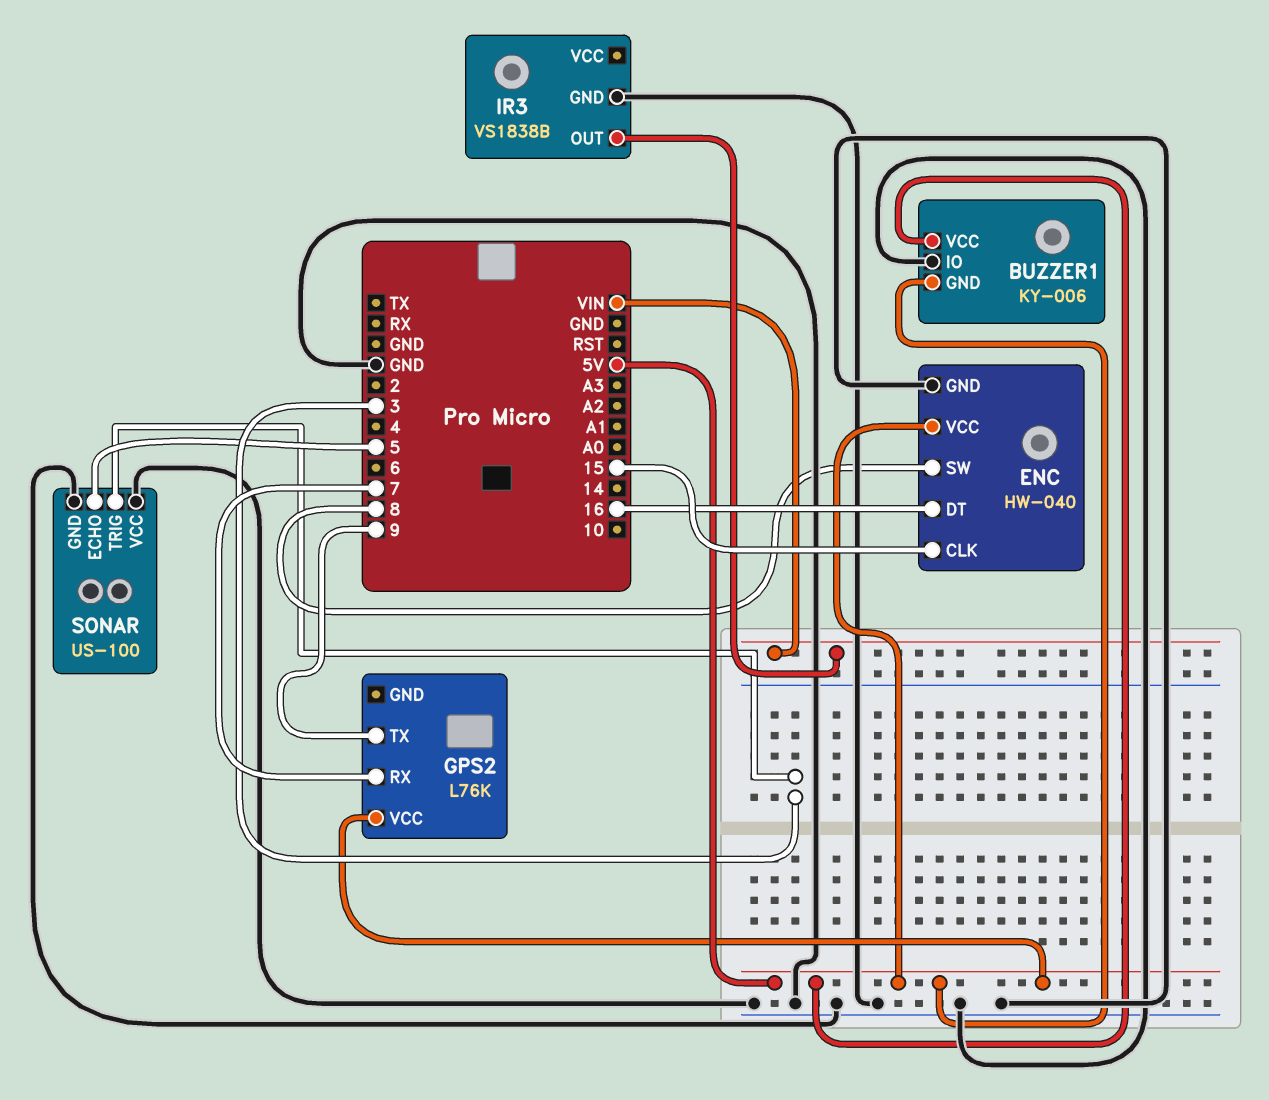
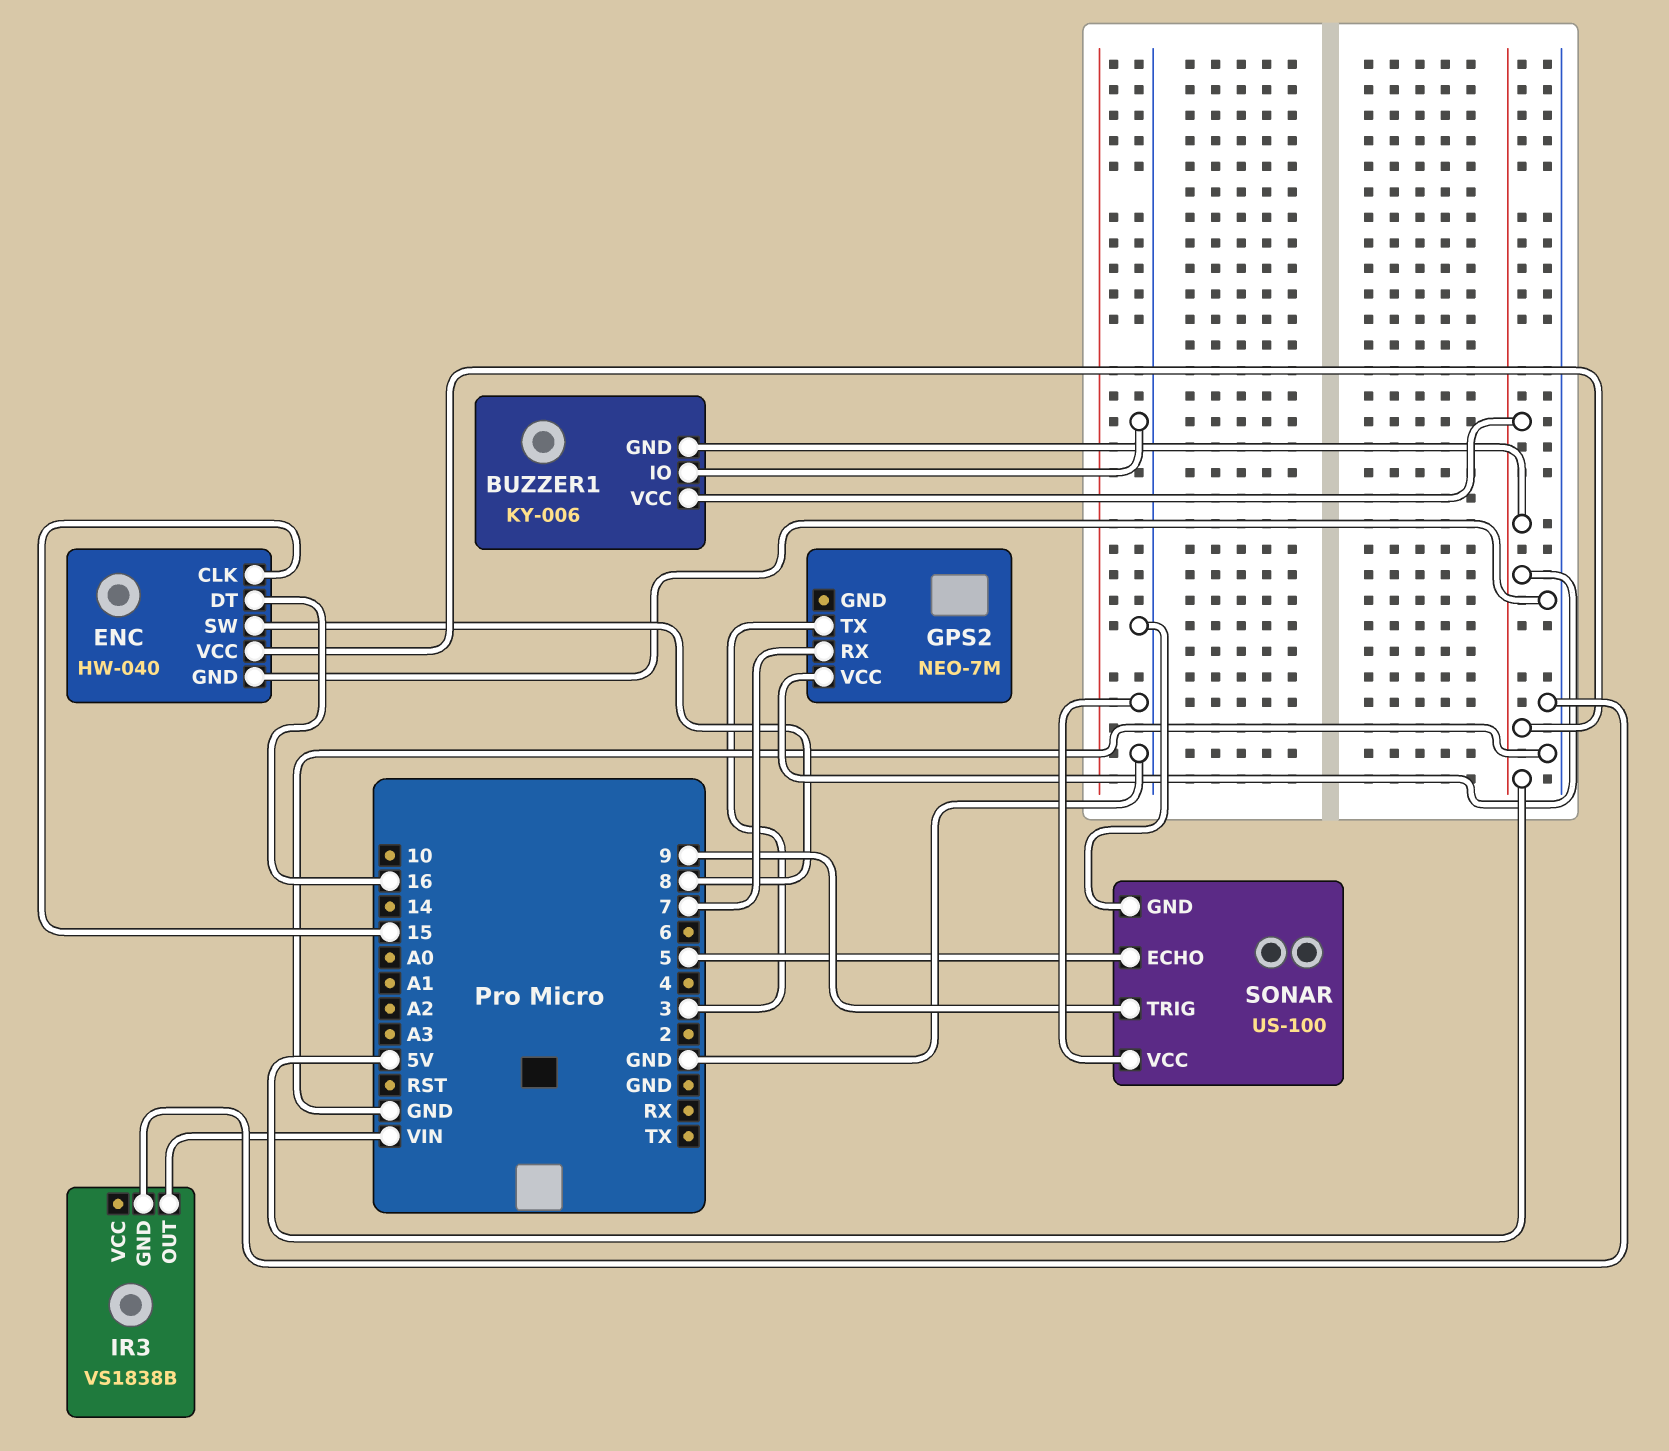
GPS2: L76K -> NEO-7M
GPS2 pin TX: 9 -> 3
SONAR pin TRIG: 3 -> 9

